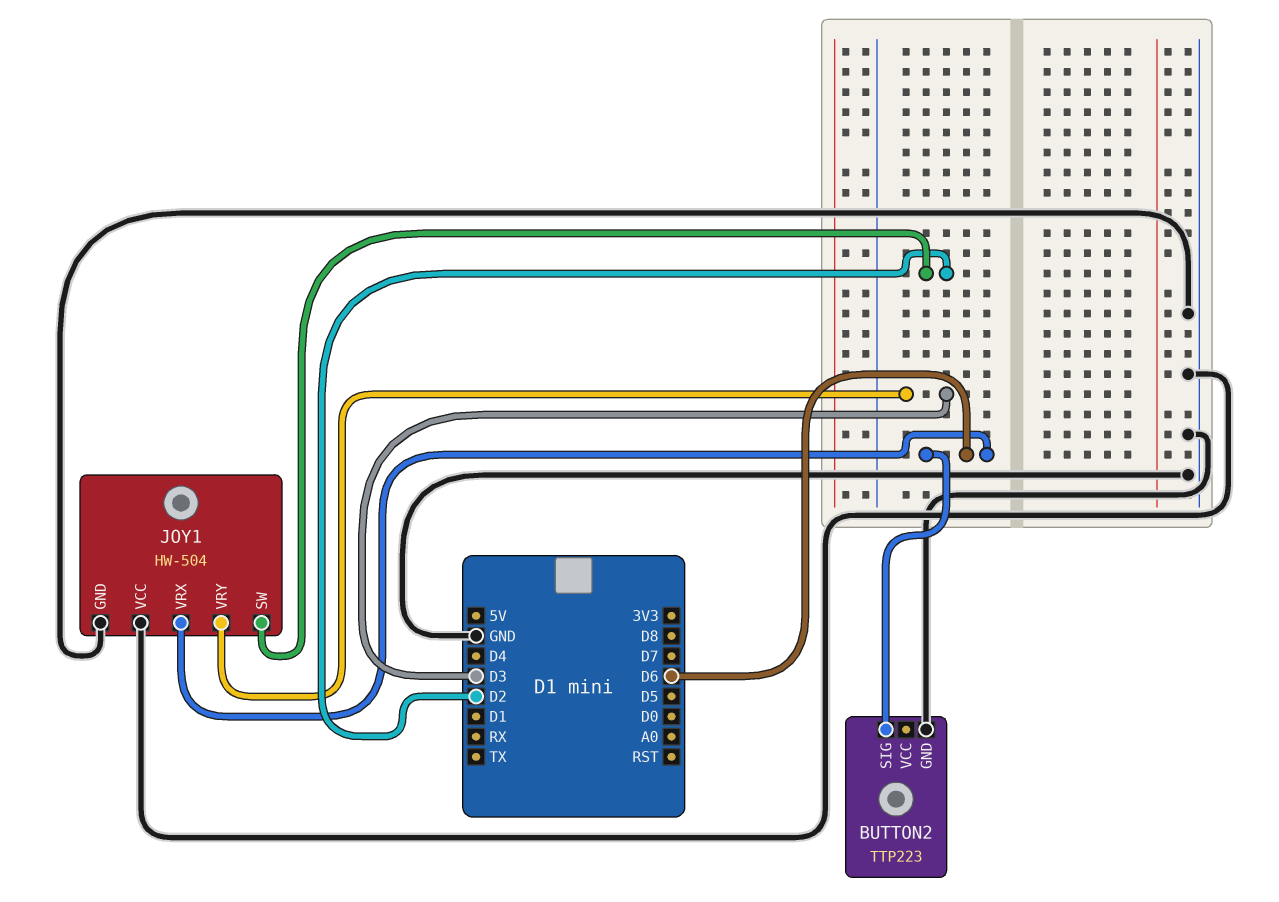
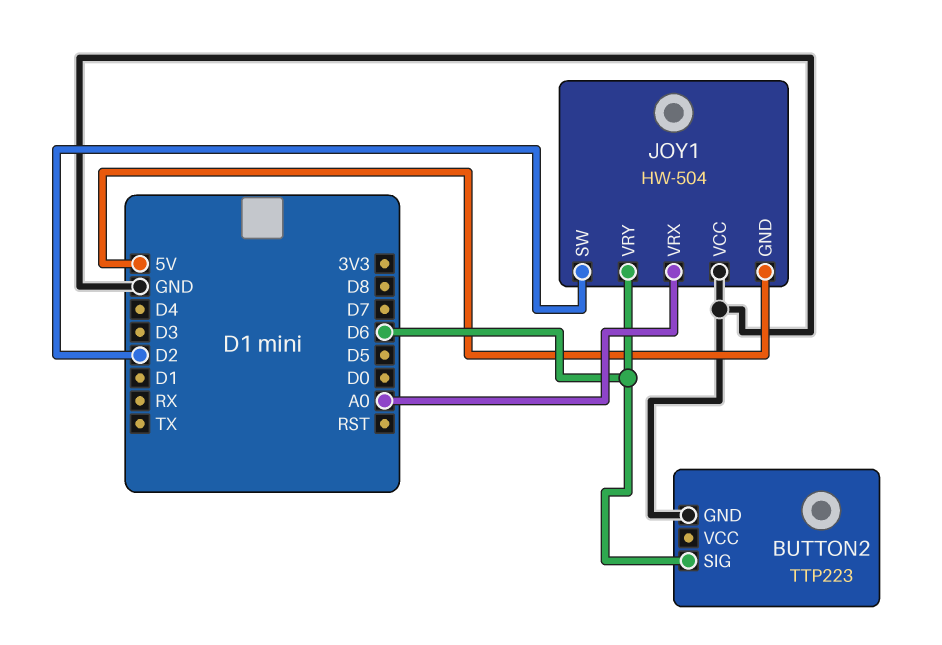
JOY1 pin GND: GND -> 5V
JOY1 pin VRX: D6 -> A0
JOY1 pin VRY: D3 -> D6

